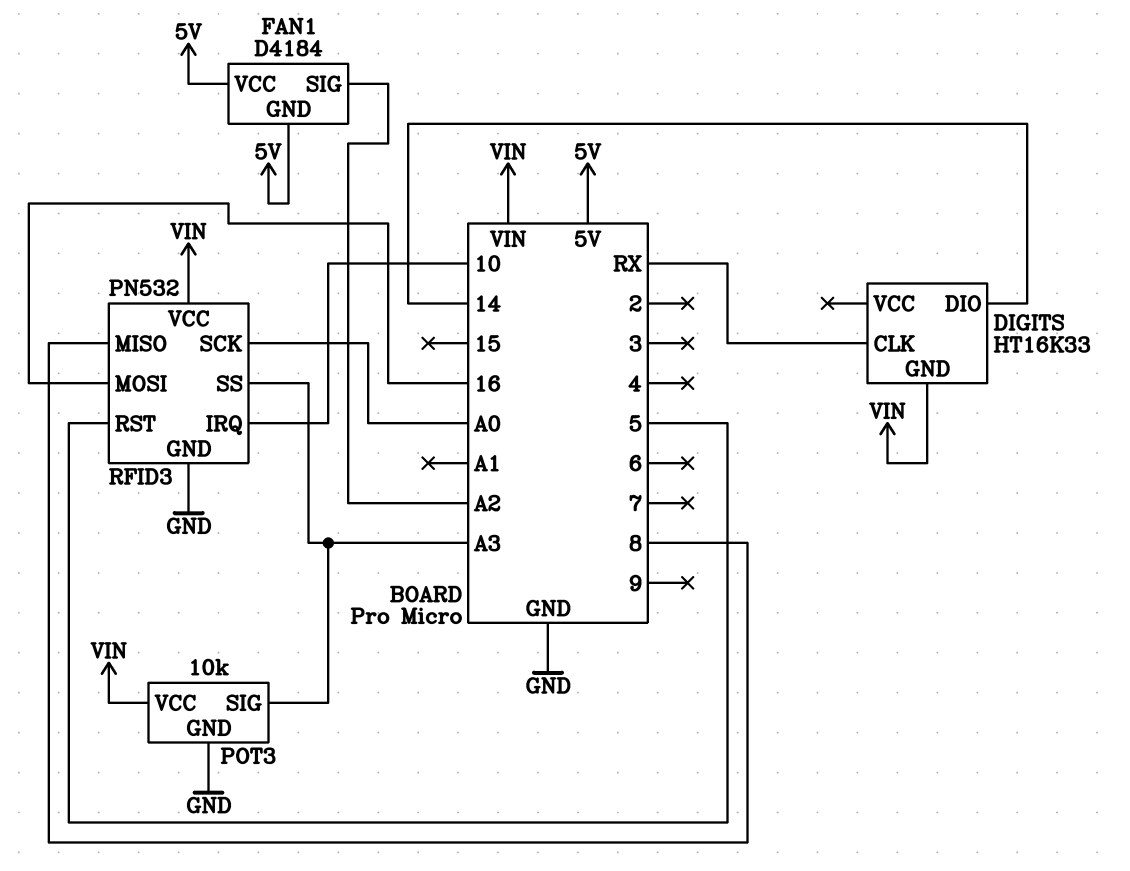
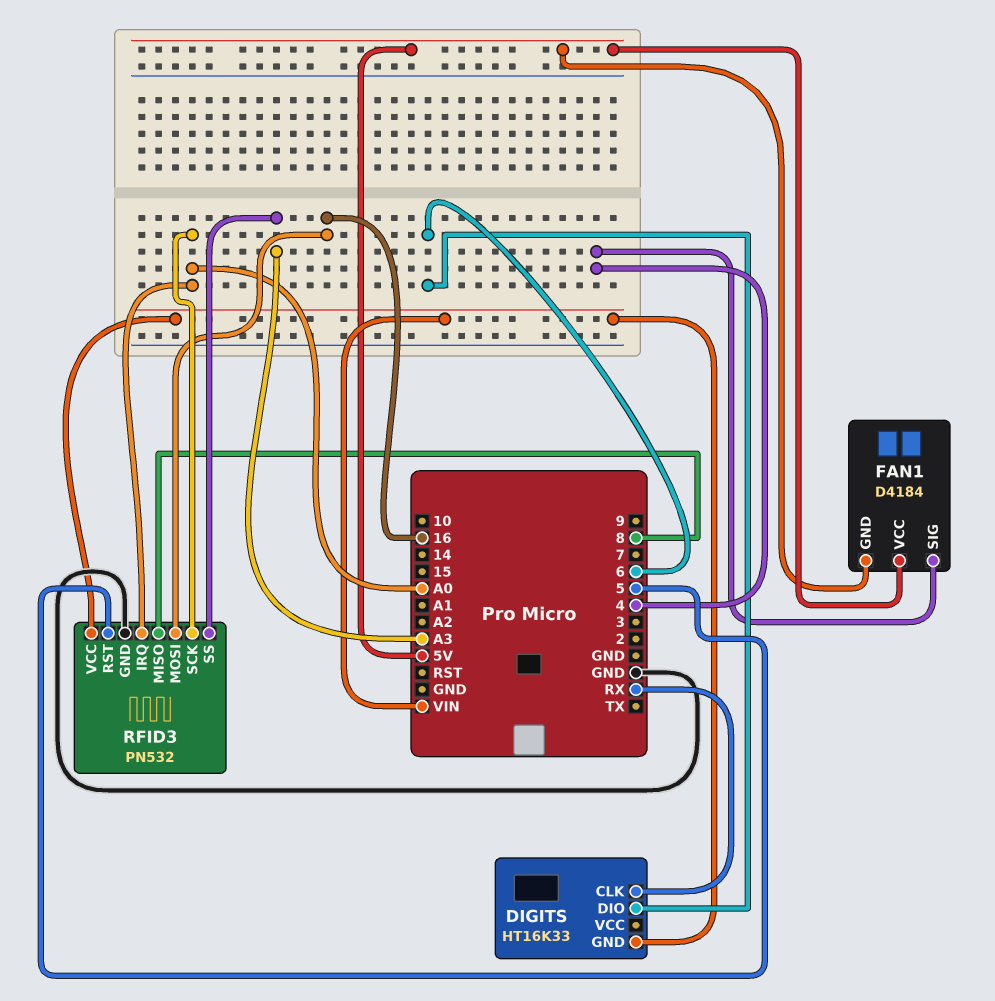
DIGITS pin DIO: 14 -> 6
FAN1 pin SIG: A2 -> 4
POT3: 10k -> none
POT3 pin GND: GND -> none
POT3 pin SIG: A3 -> none
POT3 pin VCC: VIN -> none
RFID3 pin IRQ: 10 -> A0

